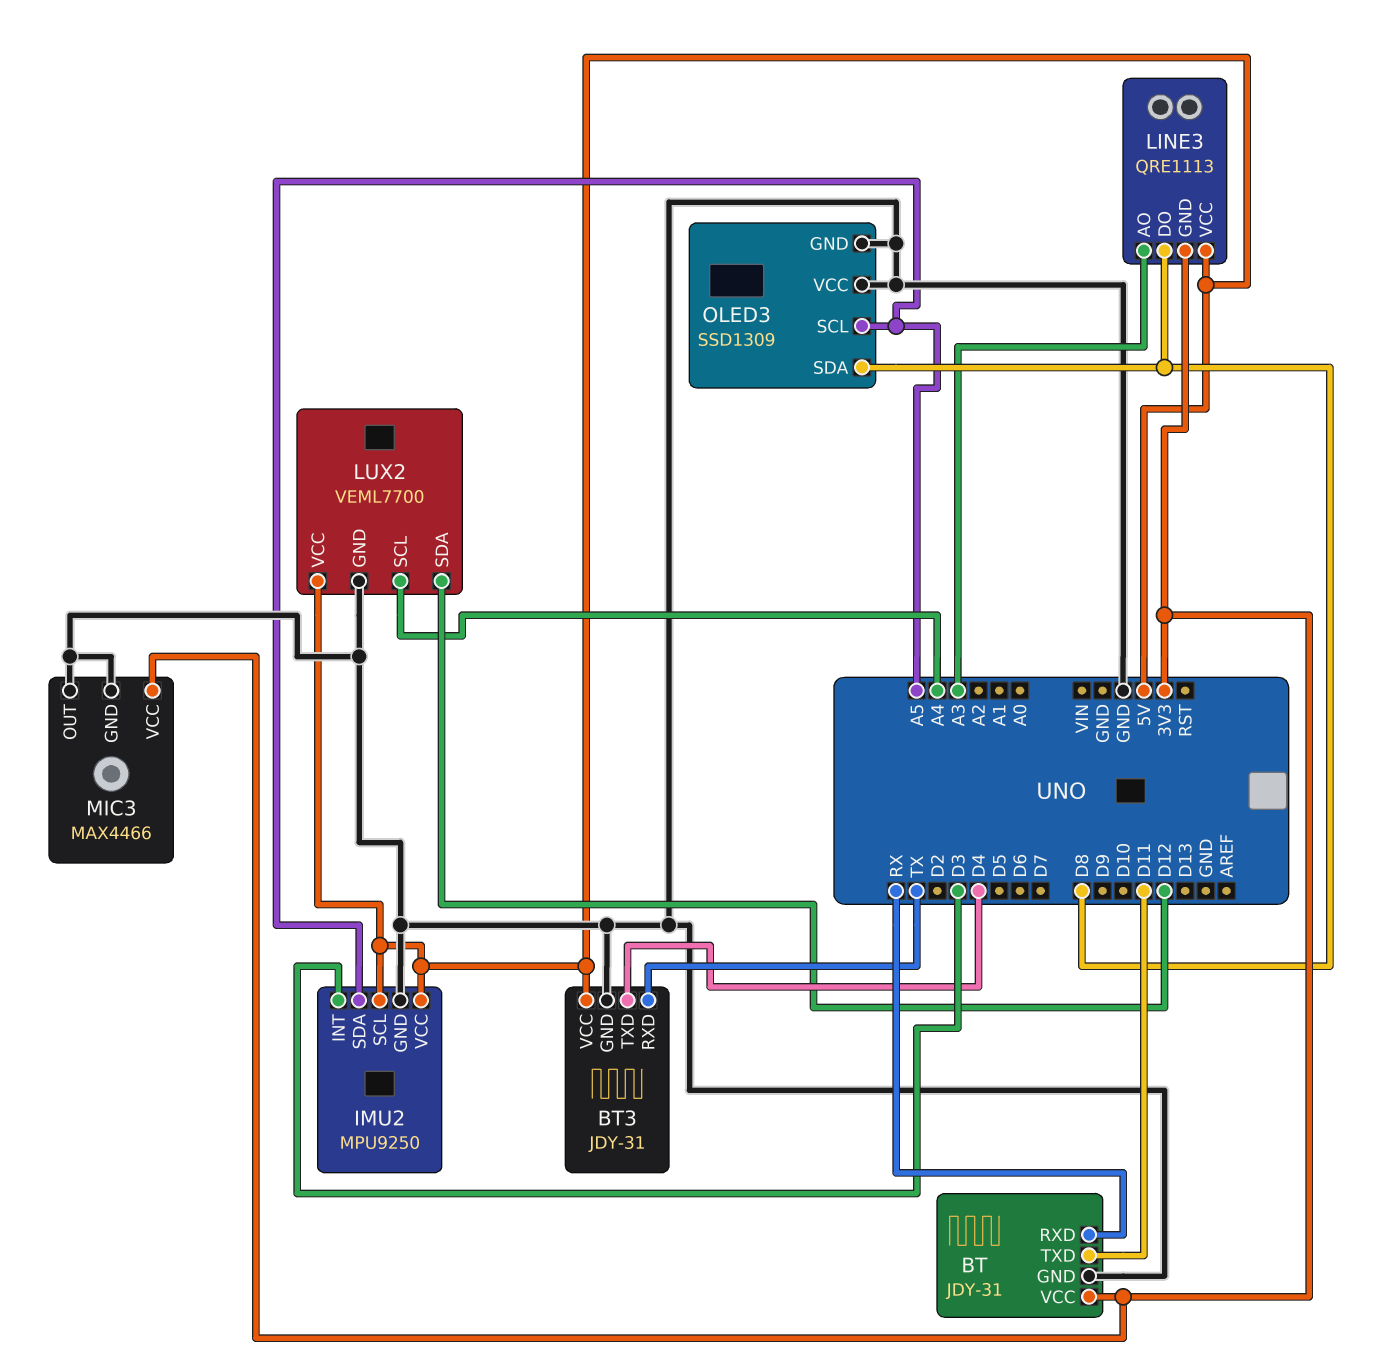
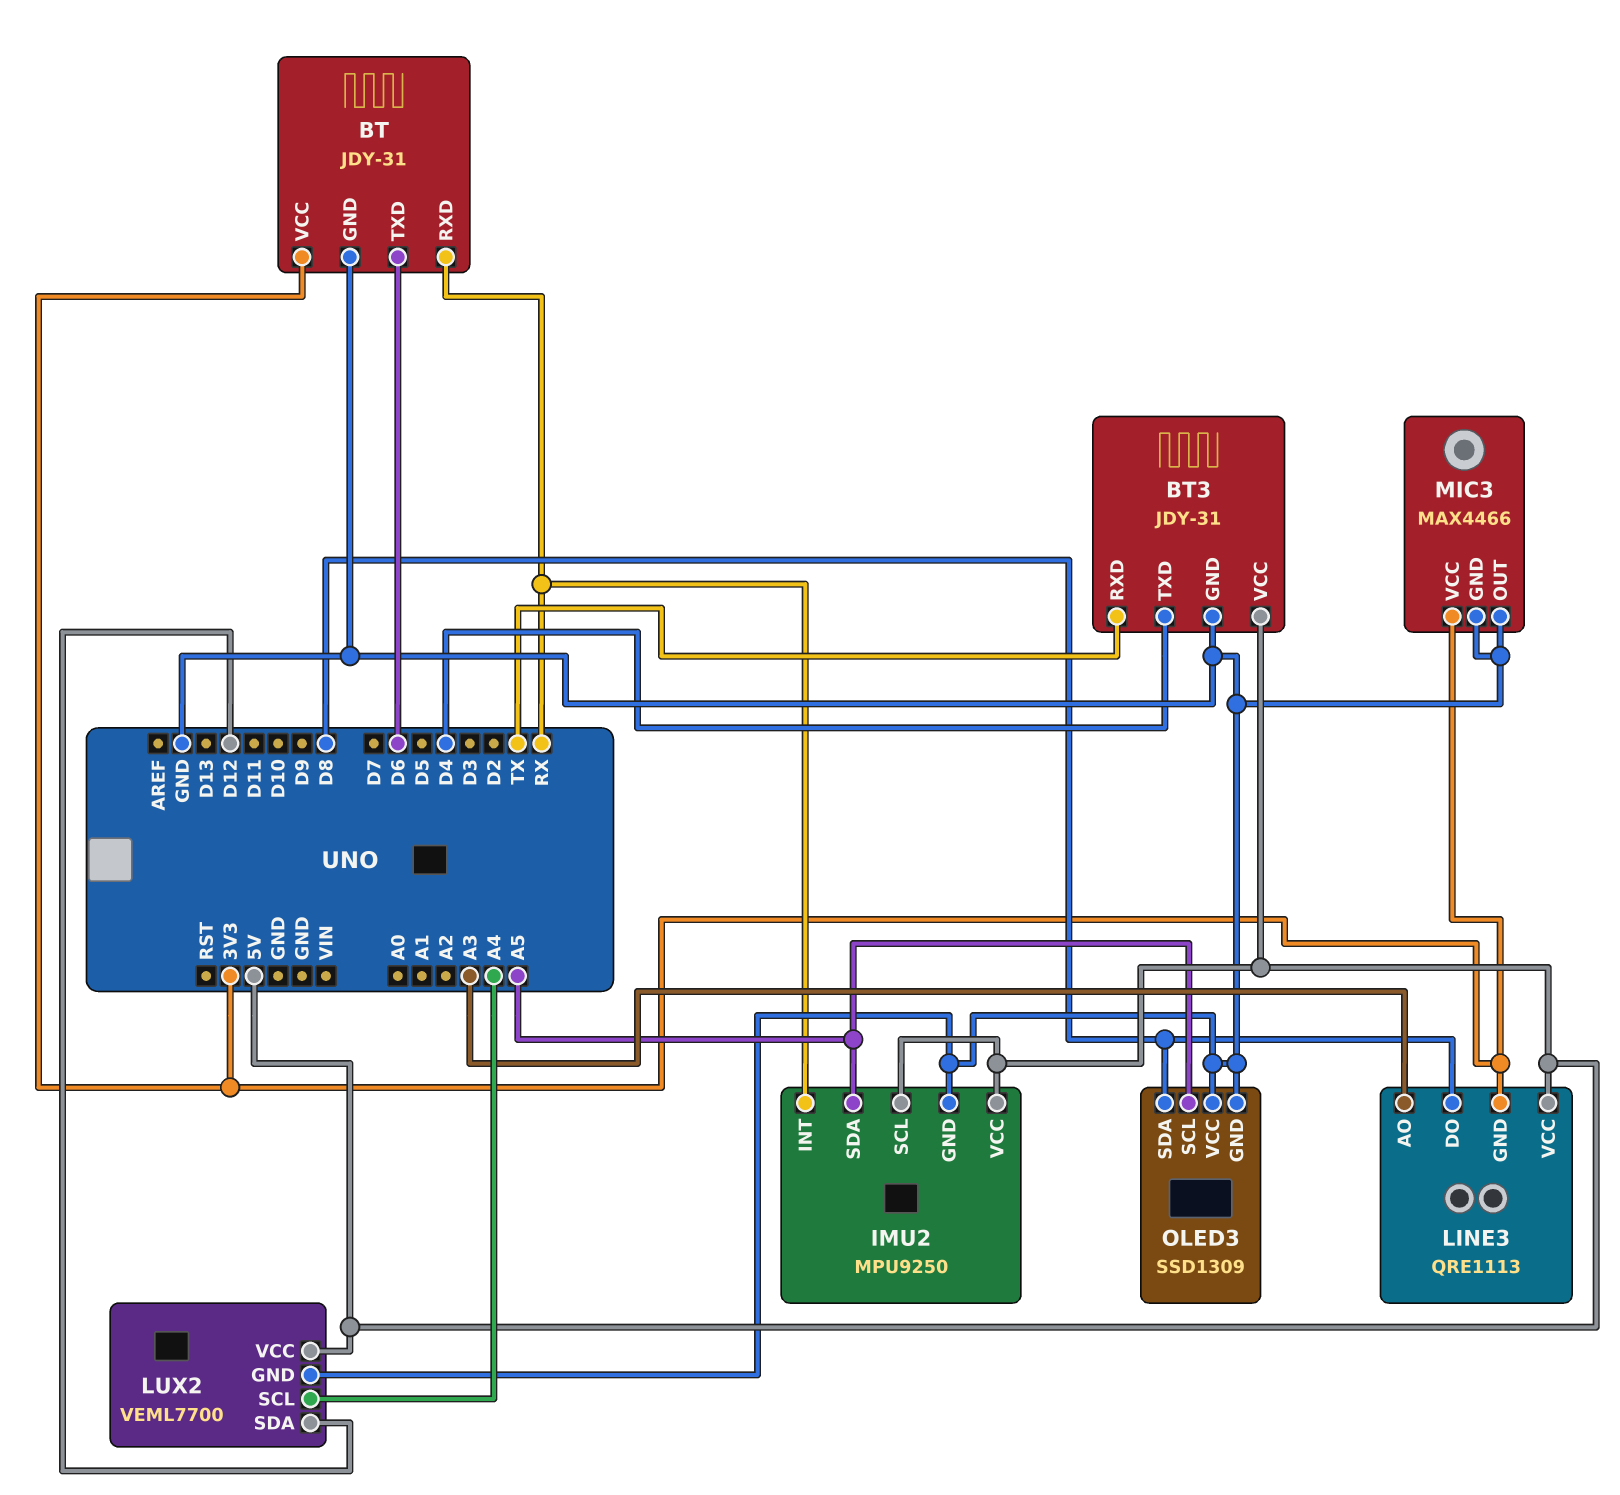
BT pin TXD: D11 -> D6
IMU2 pin INT: D3 -> RX

